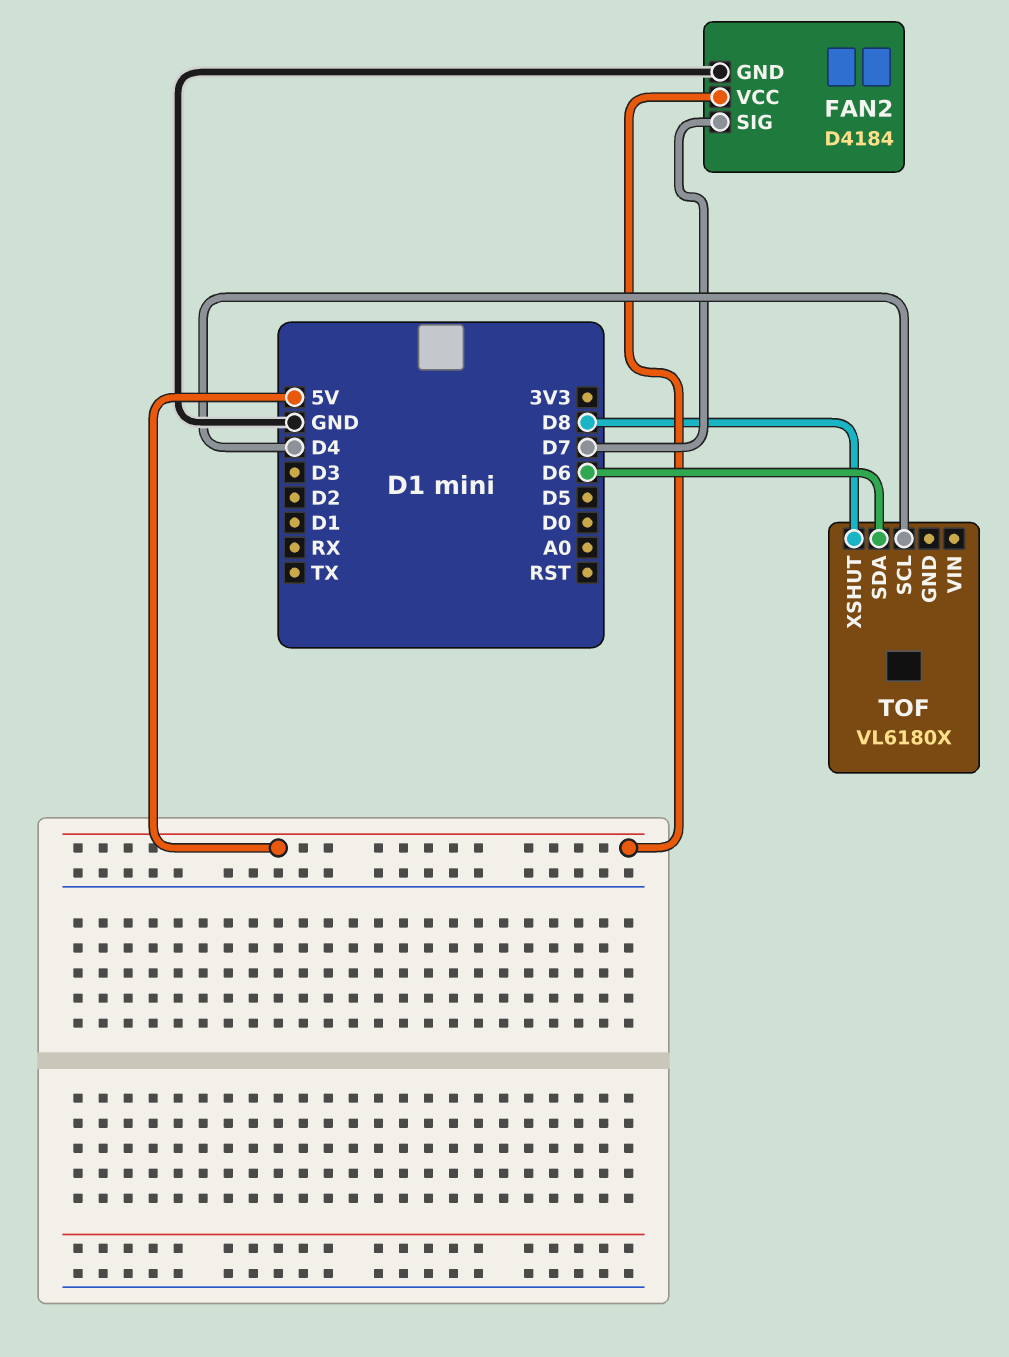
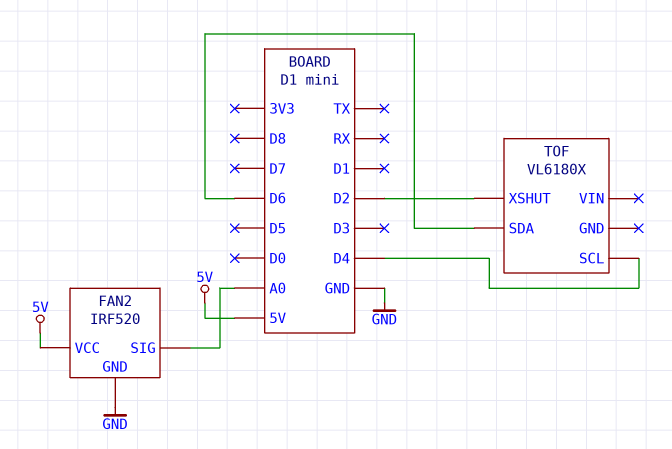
FAN2: D4184 -> IRF520
FAN2 pin SIG: D7 -> A0
TOF pin XSHUT: D8 -> D2

